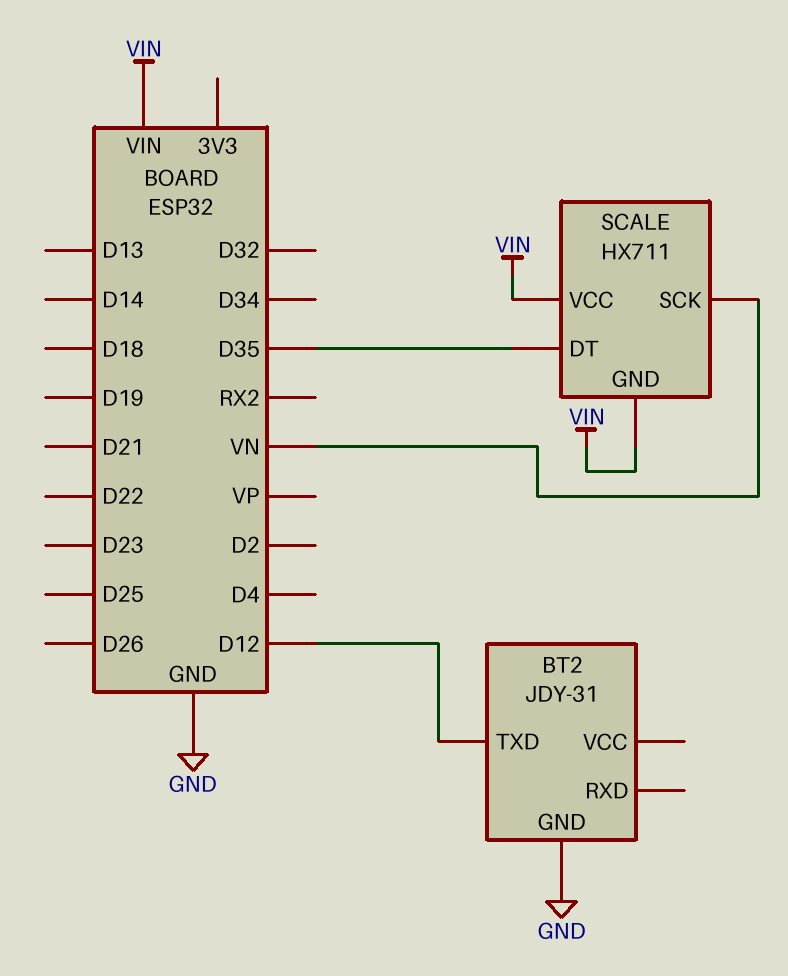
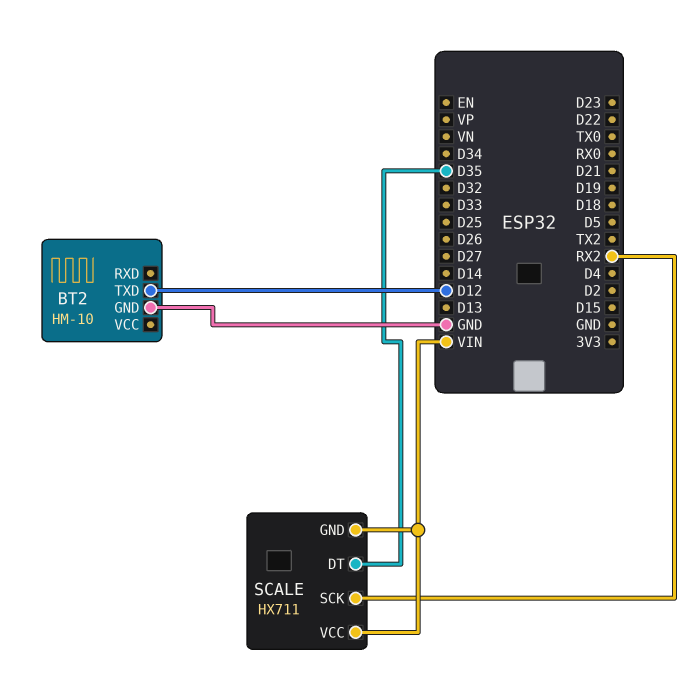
BT2: JDY-31 -> HM-10
SCALE pin SCK: VN -> RX2

